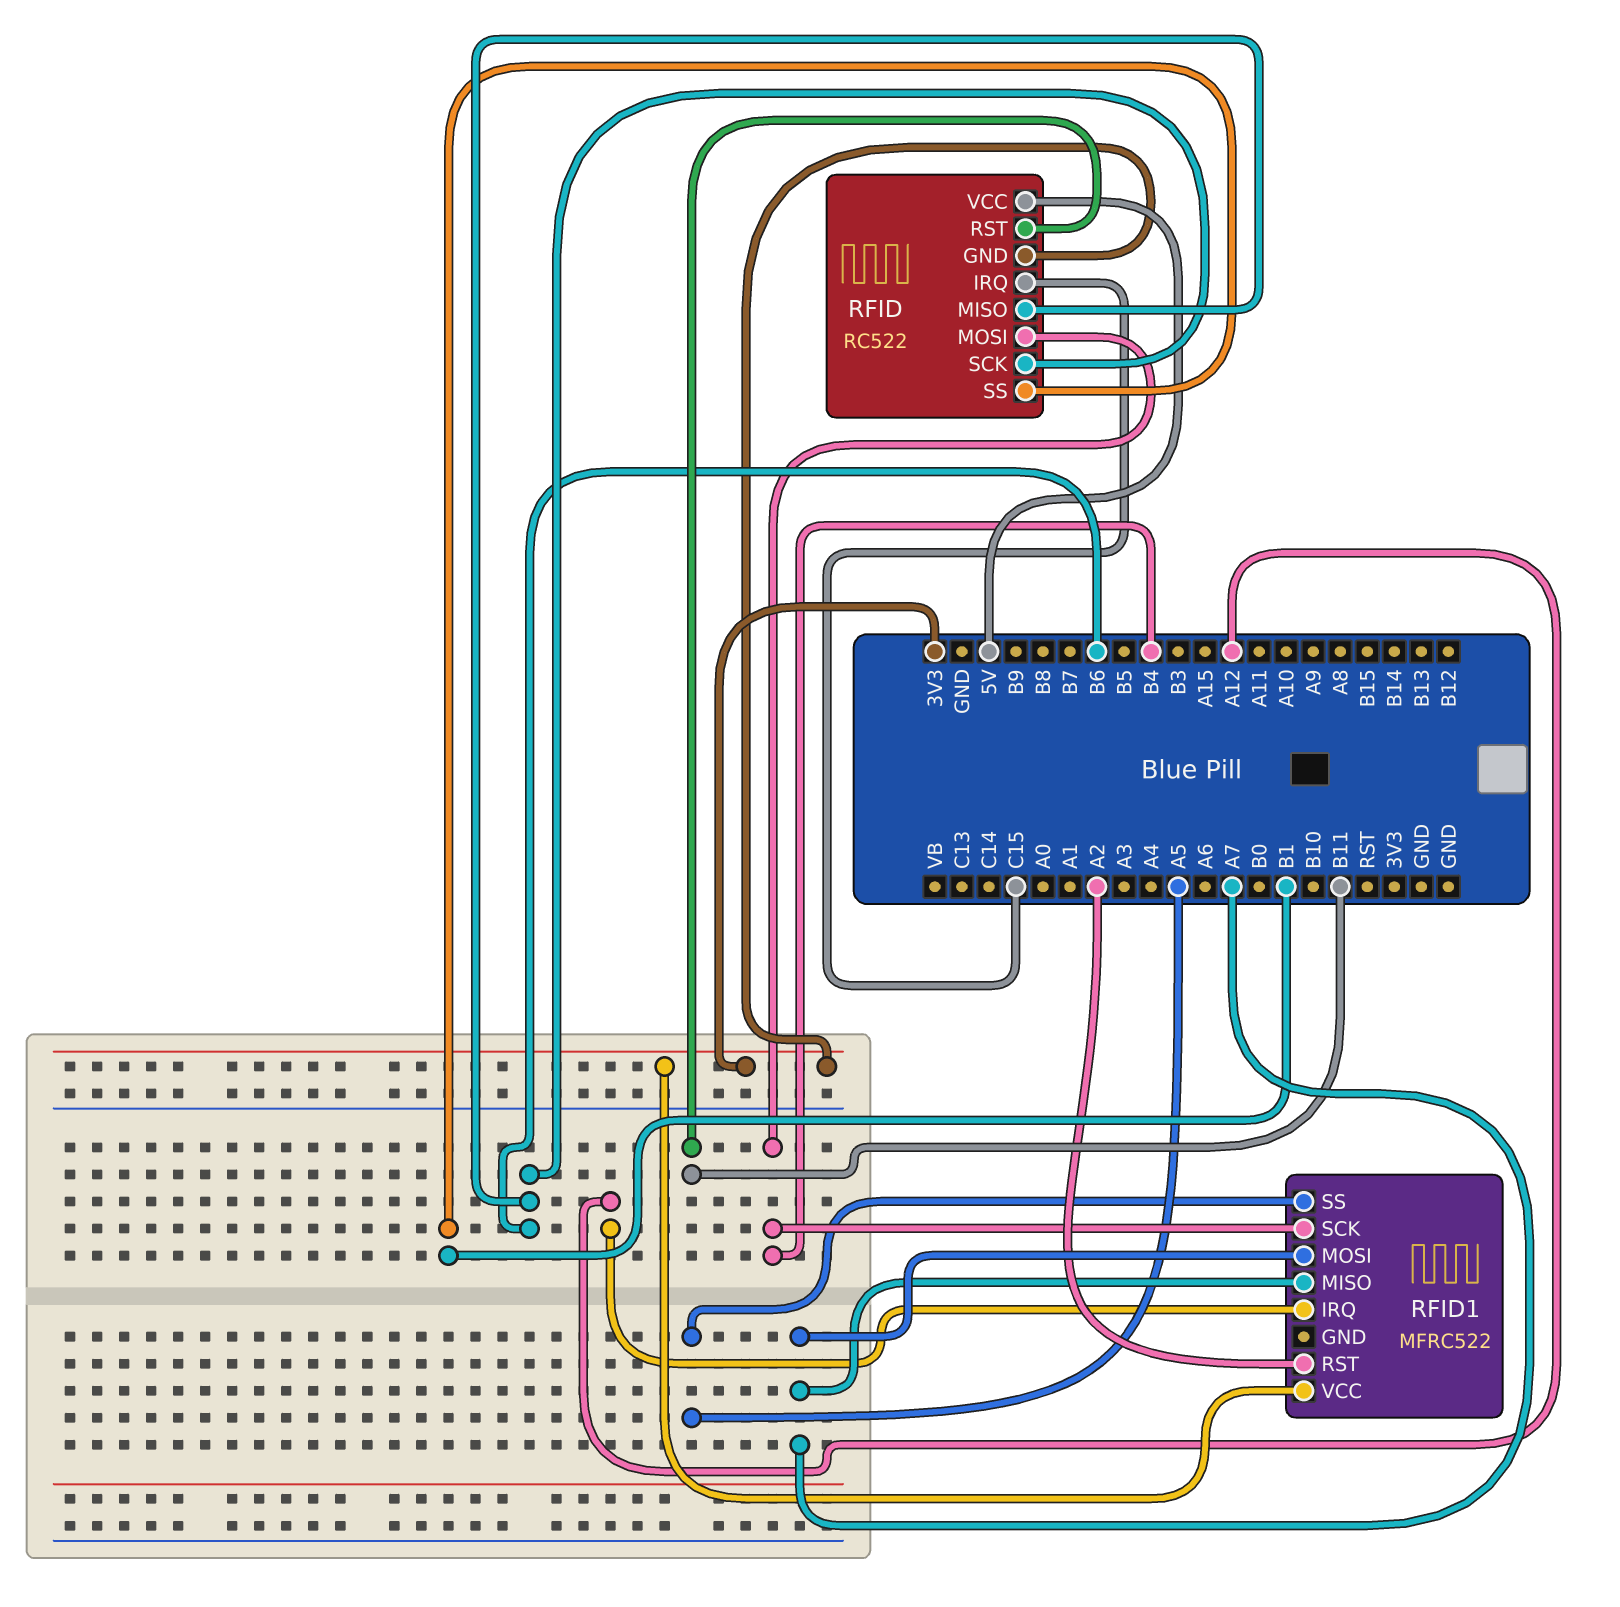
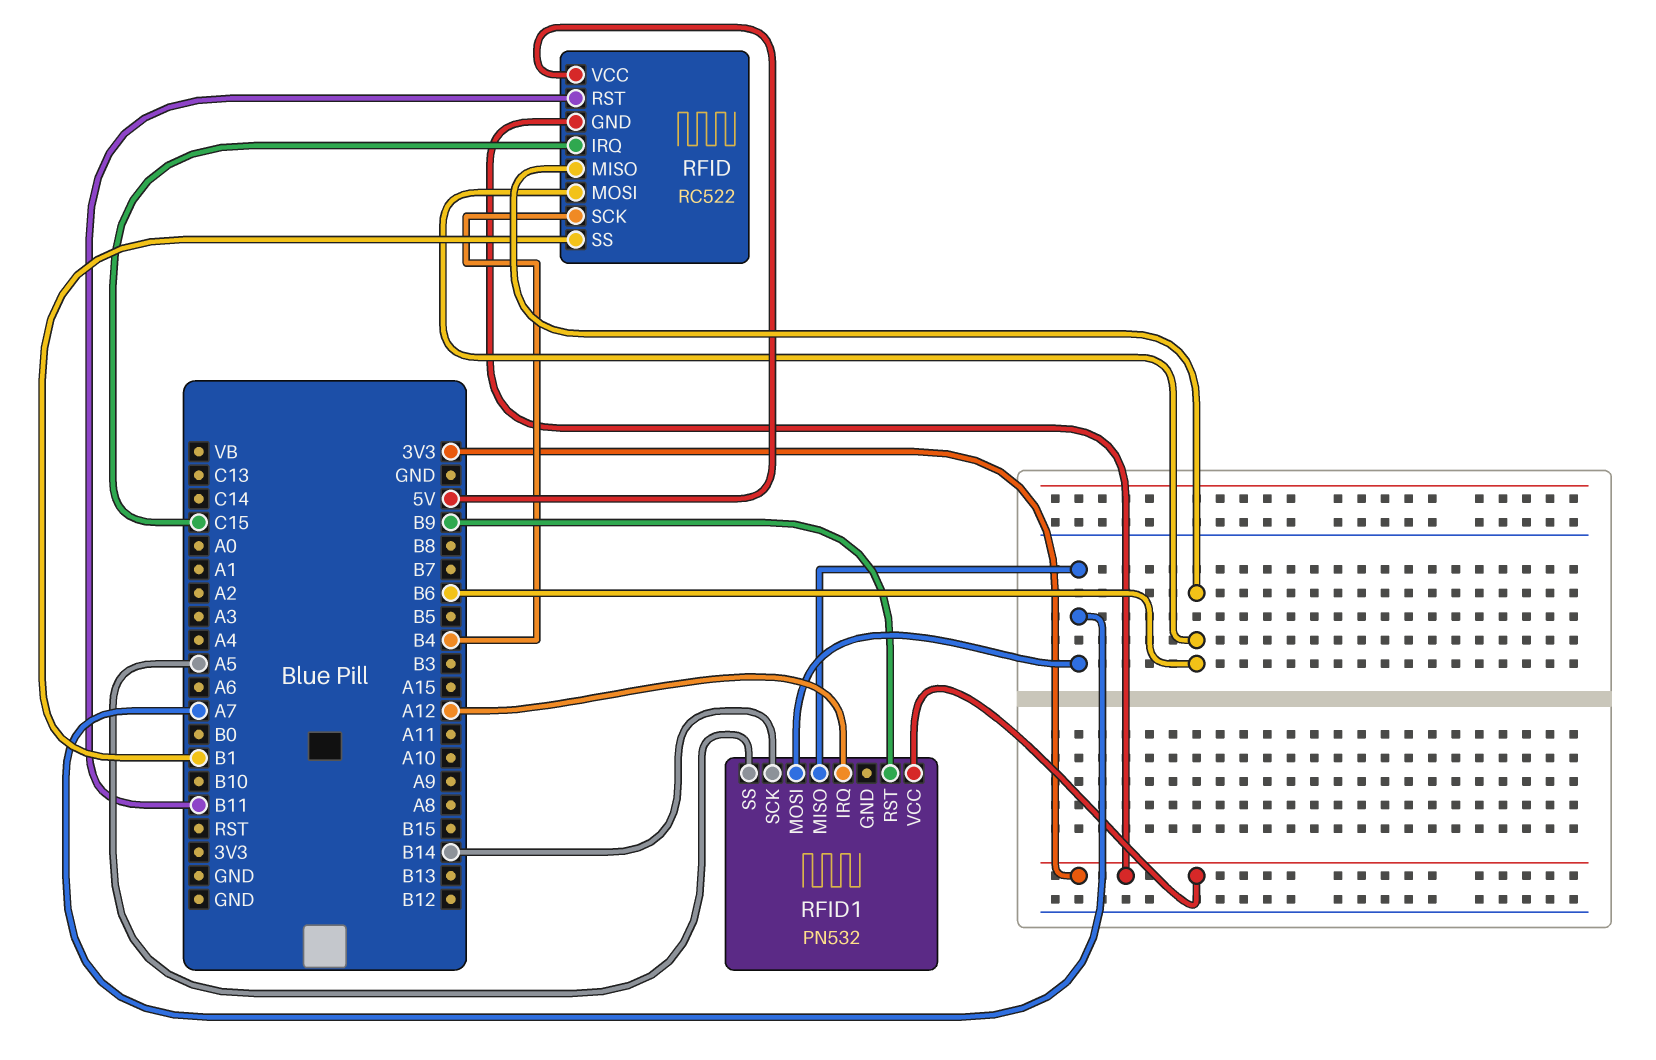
RFID pin MOSI: B4 -> B6
RFID pin SCK: B6 -> B4
RFID1: MFRC522 -> PN532
RFID1 pin RST: A2 -> B9
RFID1 pin SCK: B4 -> B14

